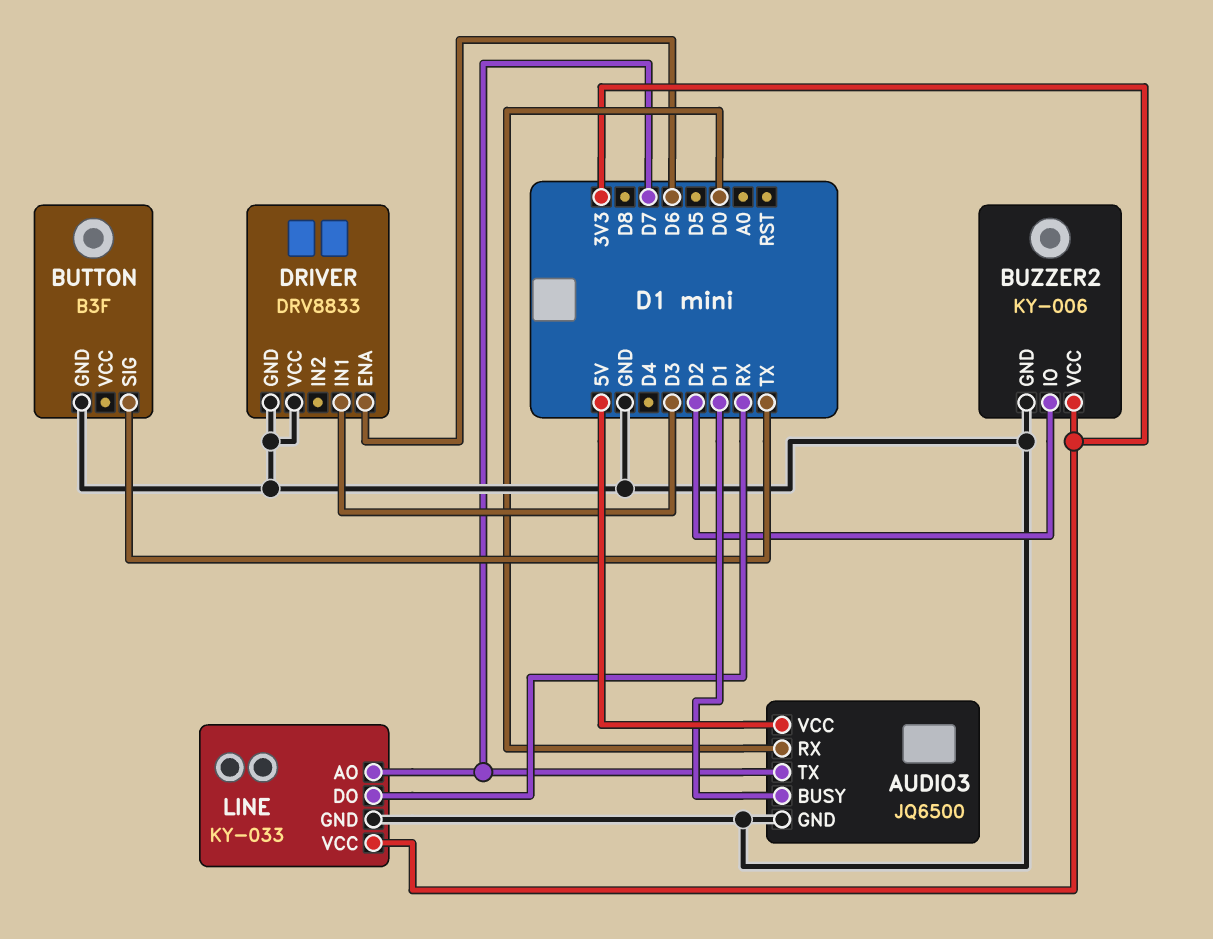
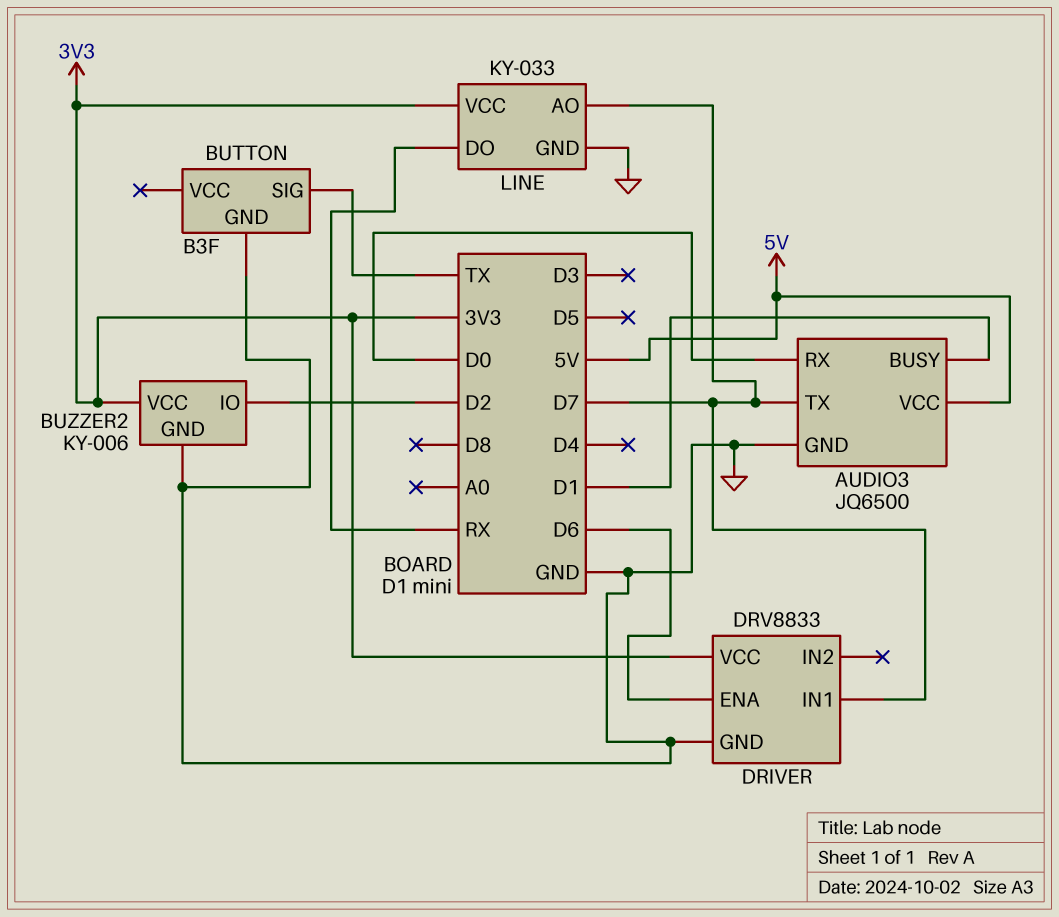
DRIVER pin IN1: D3 -> D7
DRIVER pin VCC: GND -> 3V3

